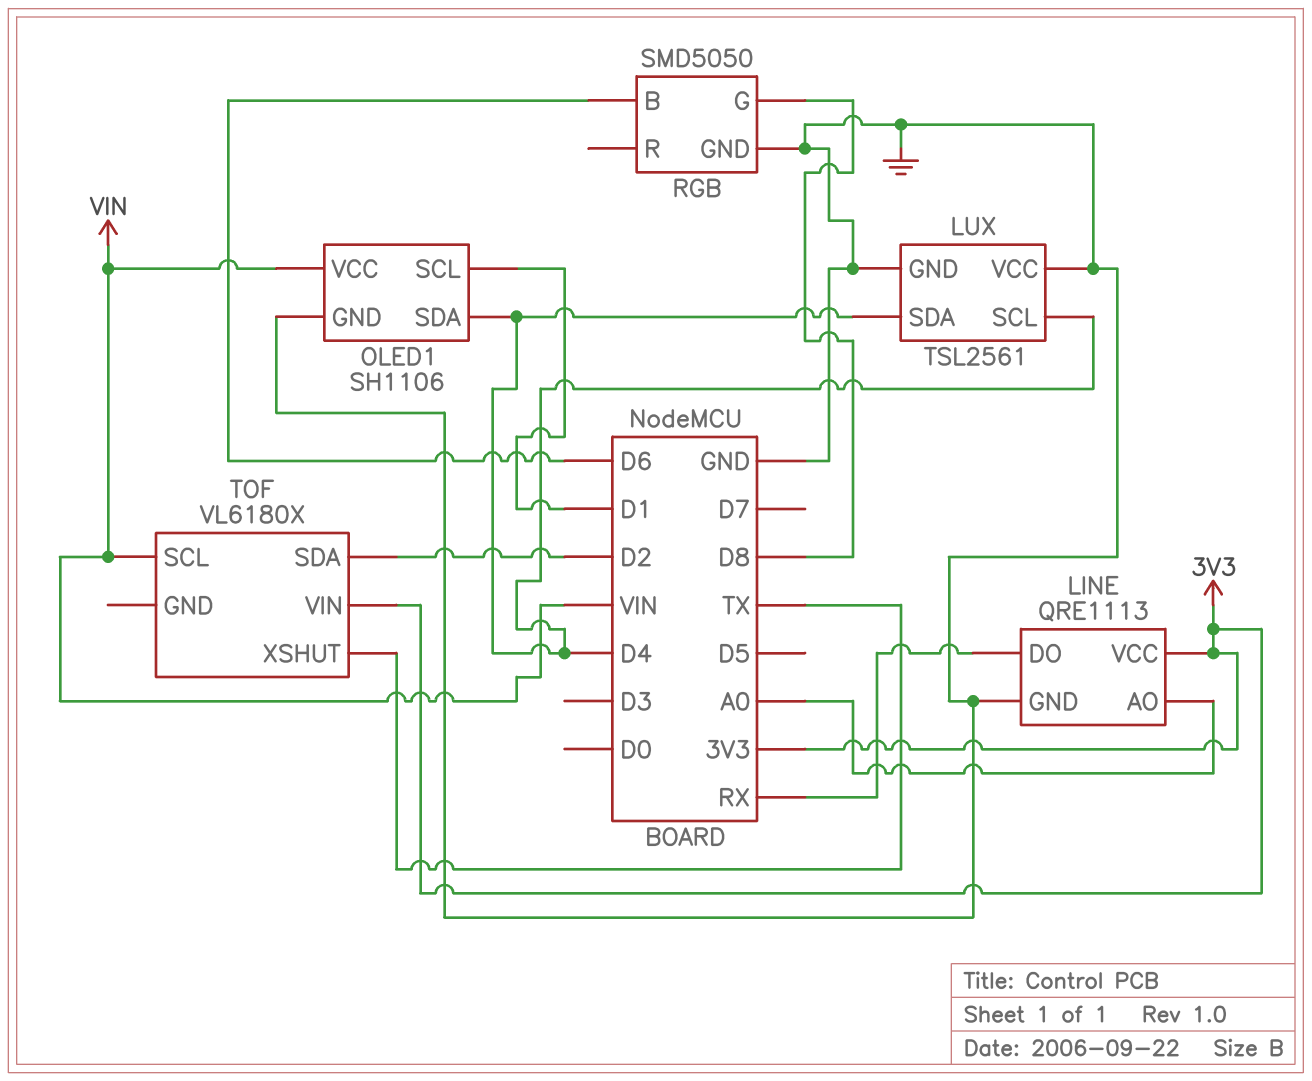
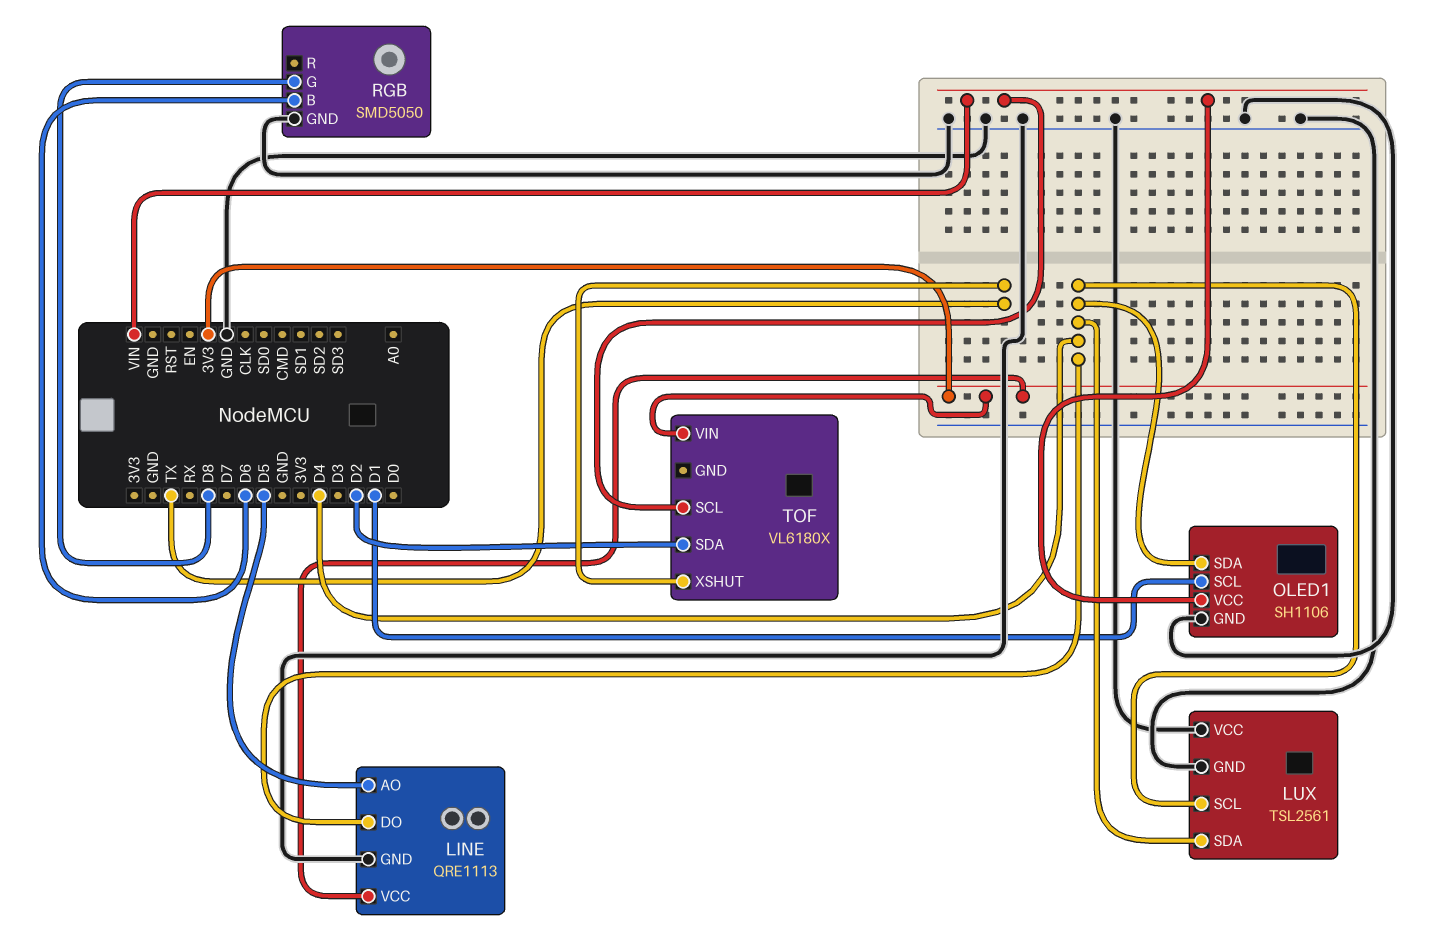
LINE pin AO: A0 -> D5
LINE pin DO: RX -> D4

